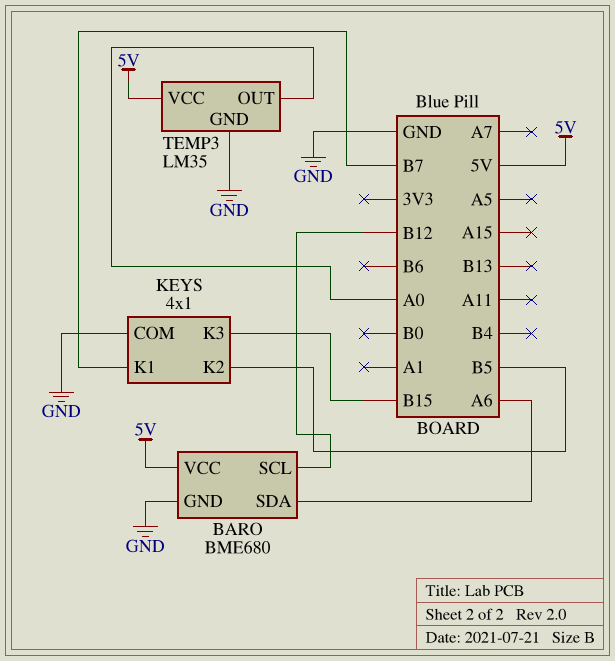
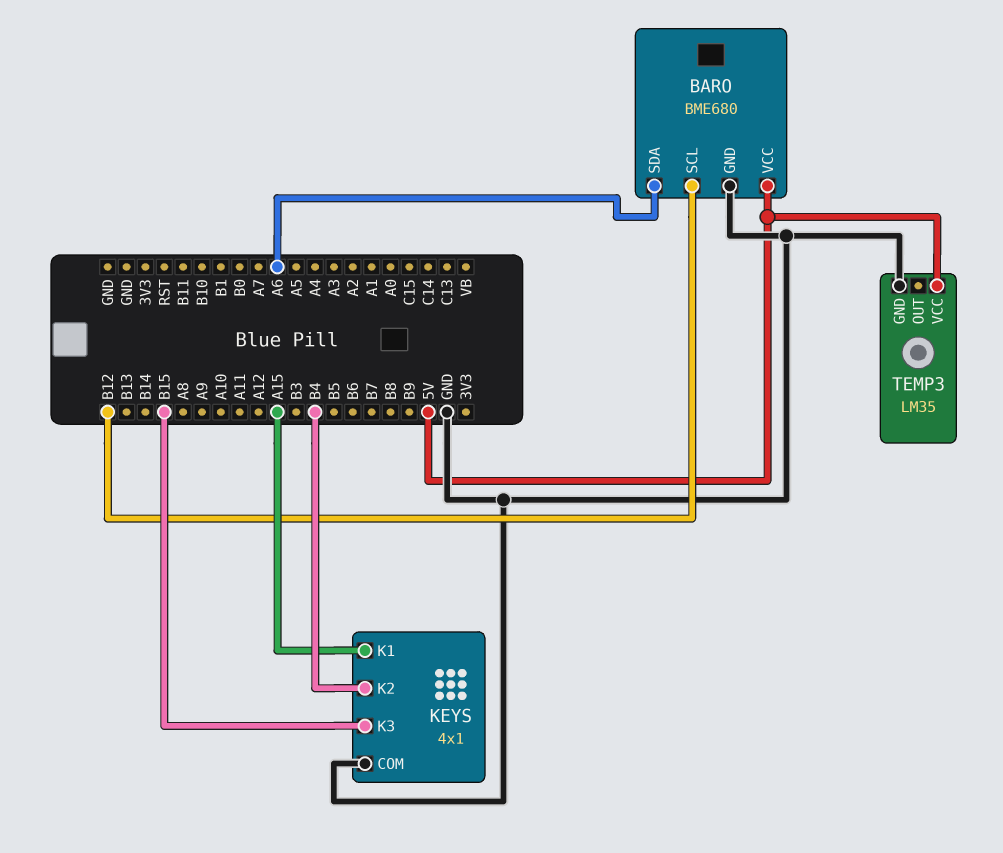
KEYS pin K1: B7 -> A15
KEYS pin K2: B5 -> B4
TEMP3 pin OUT: A0 -> none

